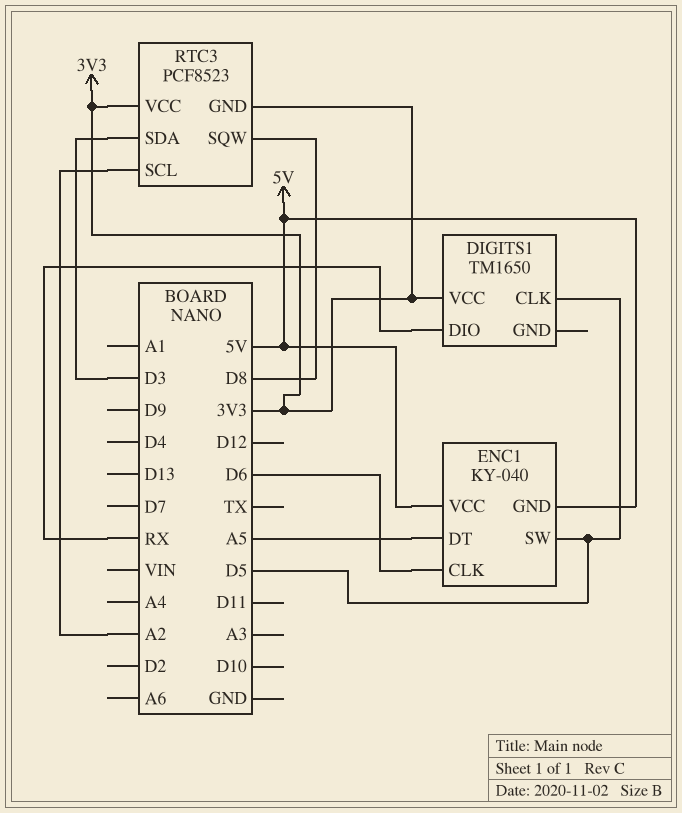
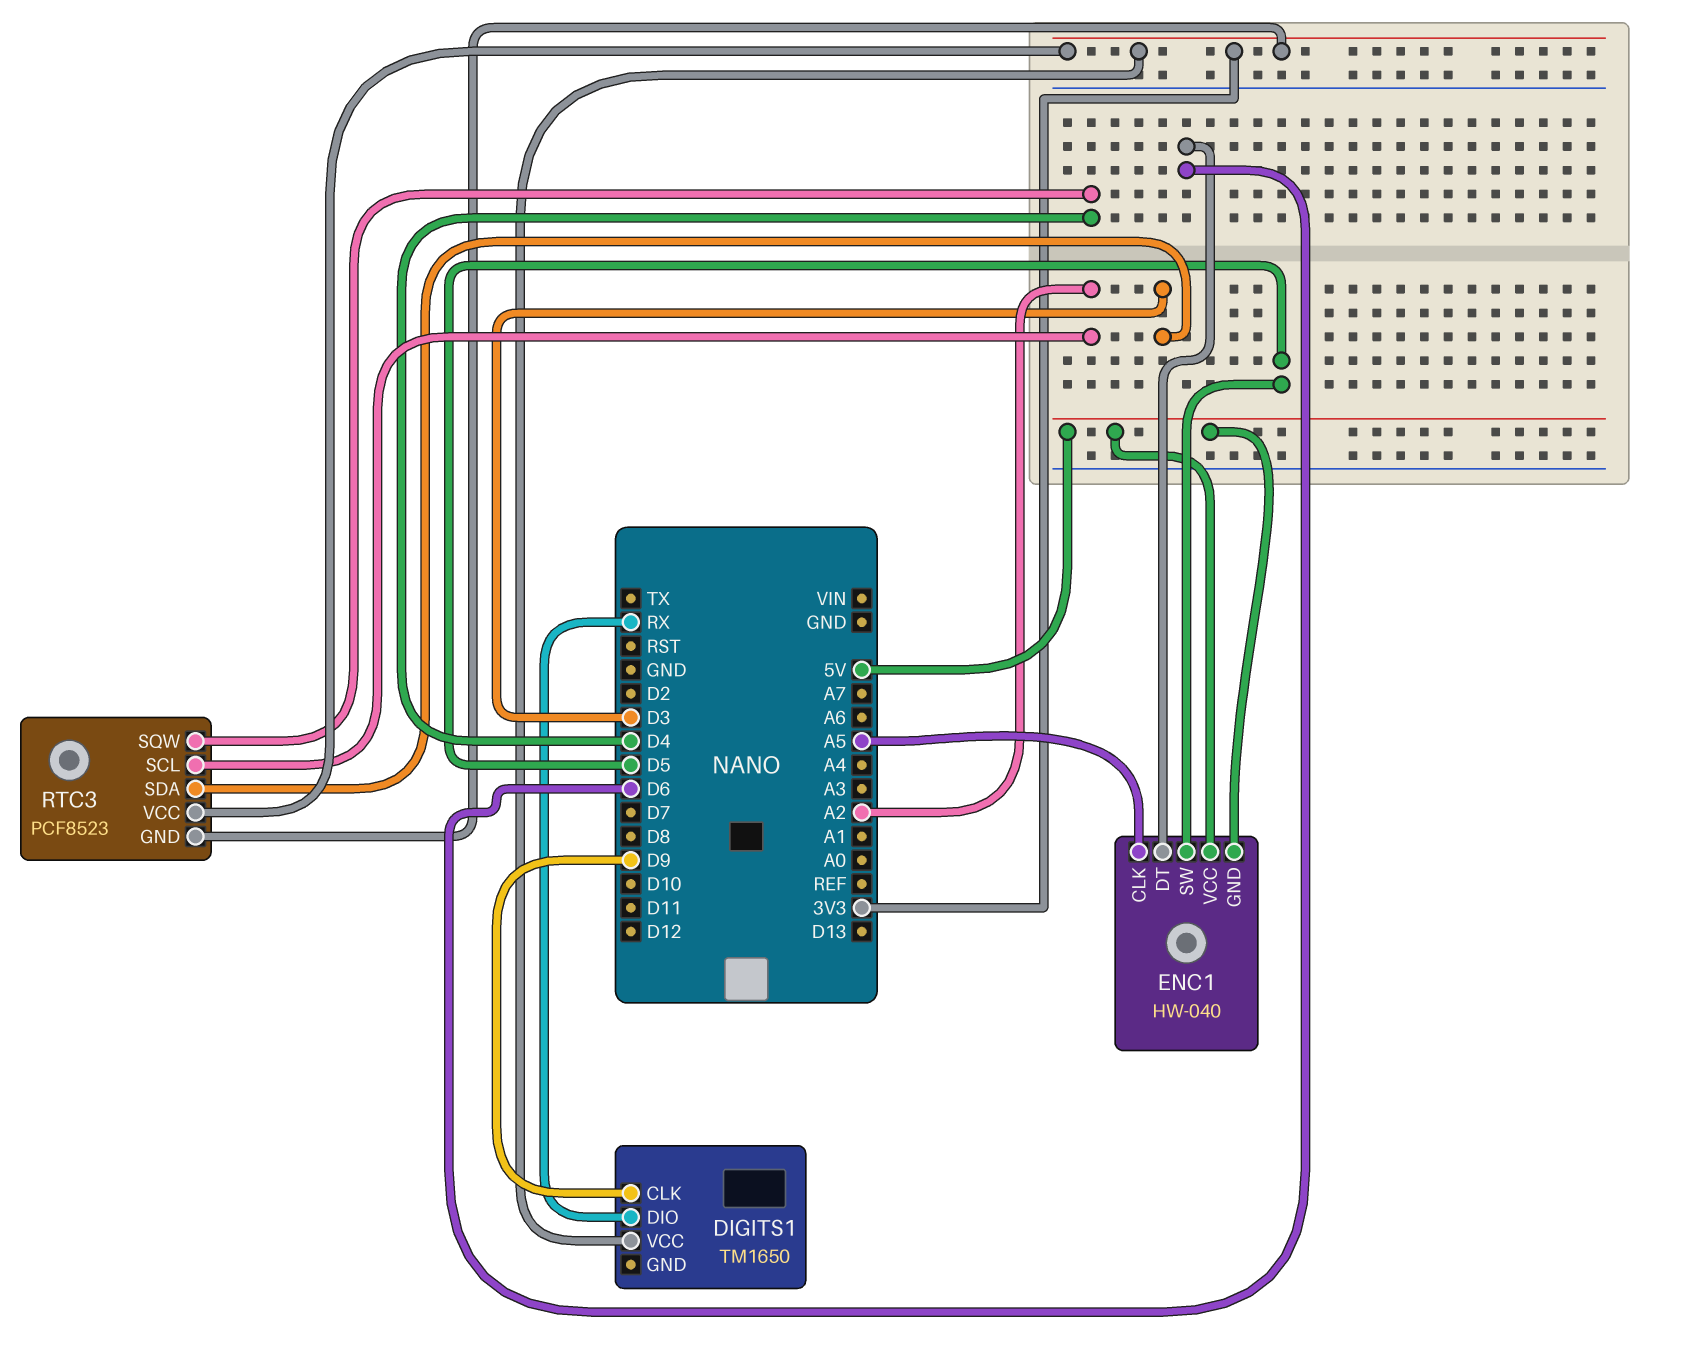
DIGITS1 pin CLK: D5 -> D9
ENC1: KY-040 -> HW-040
ENC1 pin CLK: D6 -> A5
ENC1 pin DT: A5 -> D6
RTC3 pin SQW: D8 -> D4

